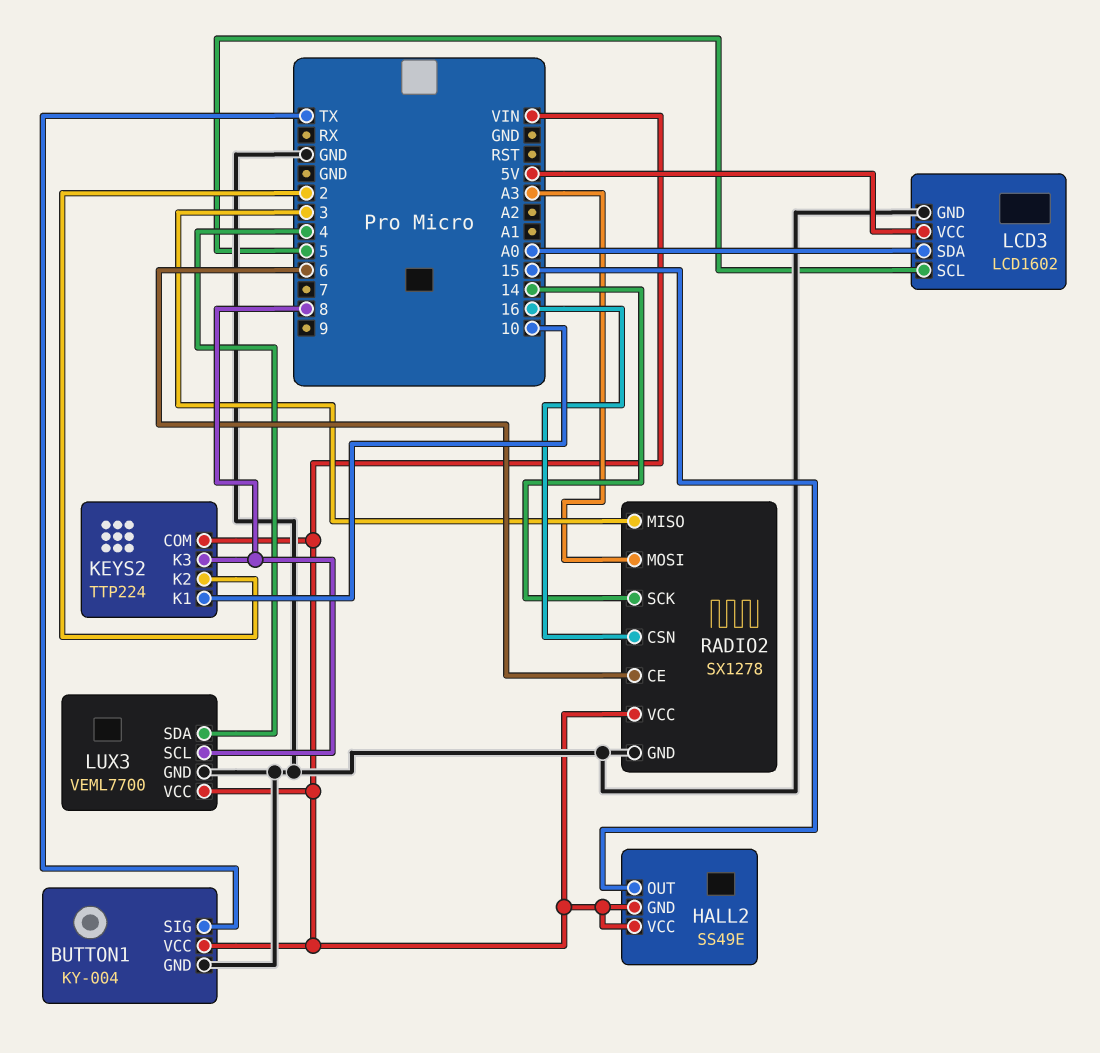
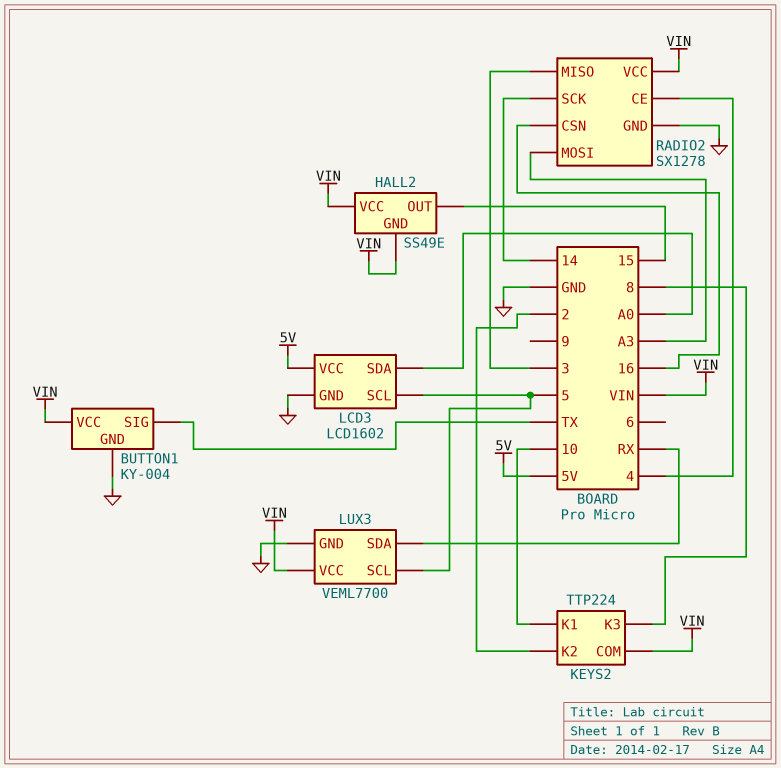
LUX3 pin SCL: 8 -> 5
LUX3 pin SDA: 4 -> RX
RADIO2 pin CE: 6 -> 4

